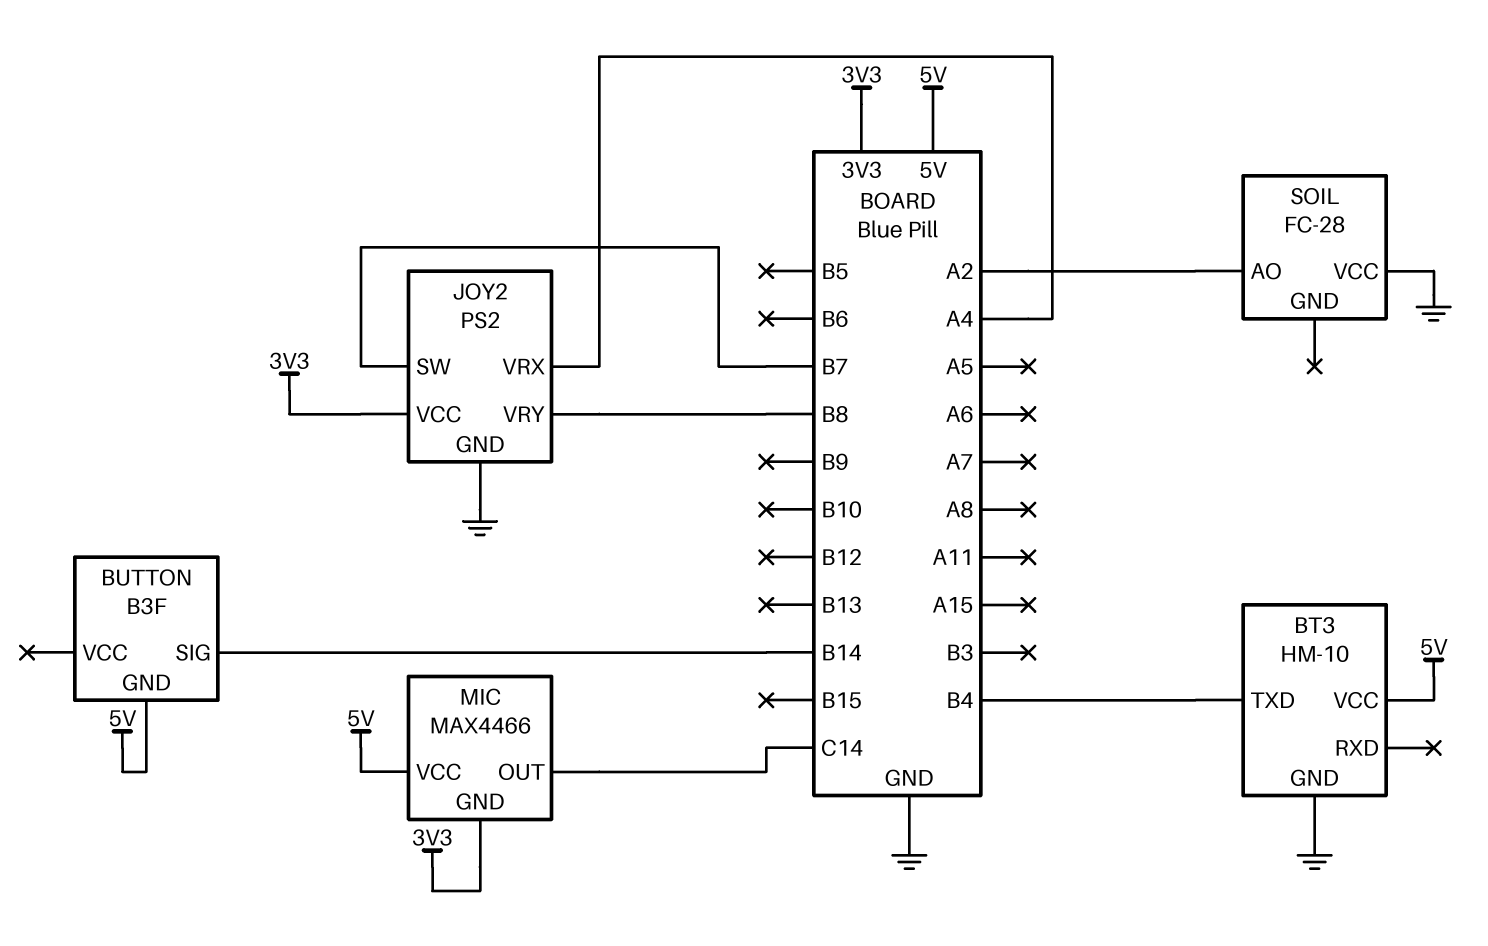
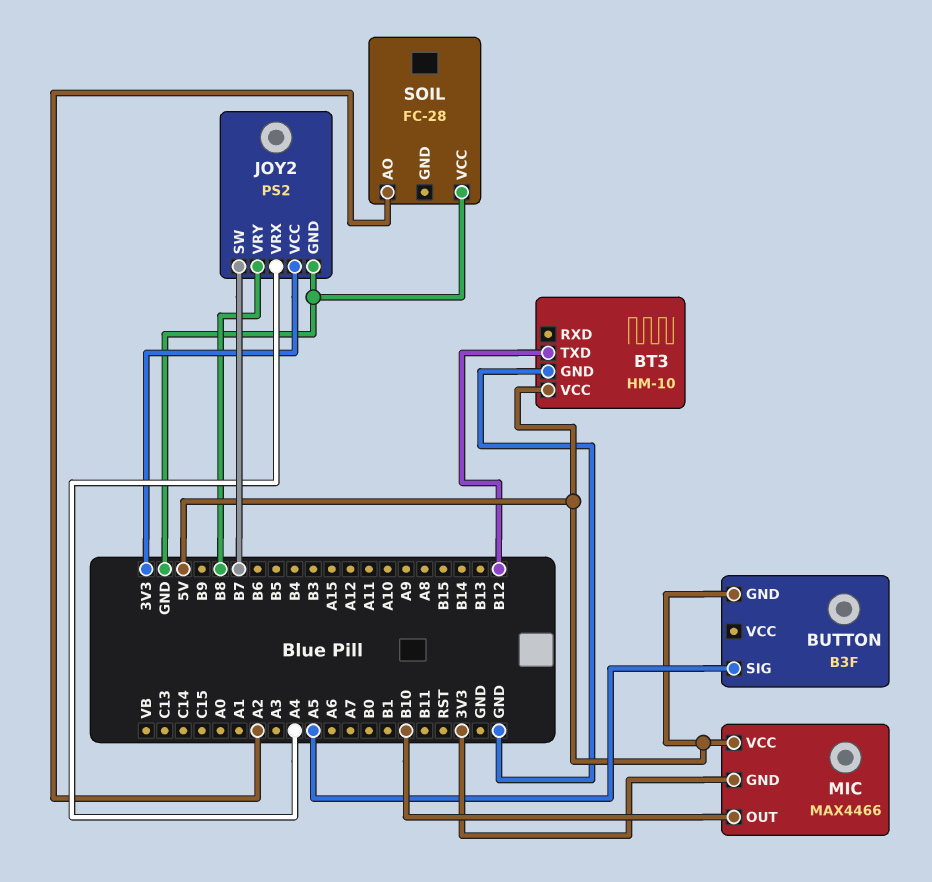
BT3 pin TXD: B4 -> B12
BUTTON pin SIG: B14 -> A5
MIC pin OUT: C14 -> B10

